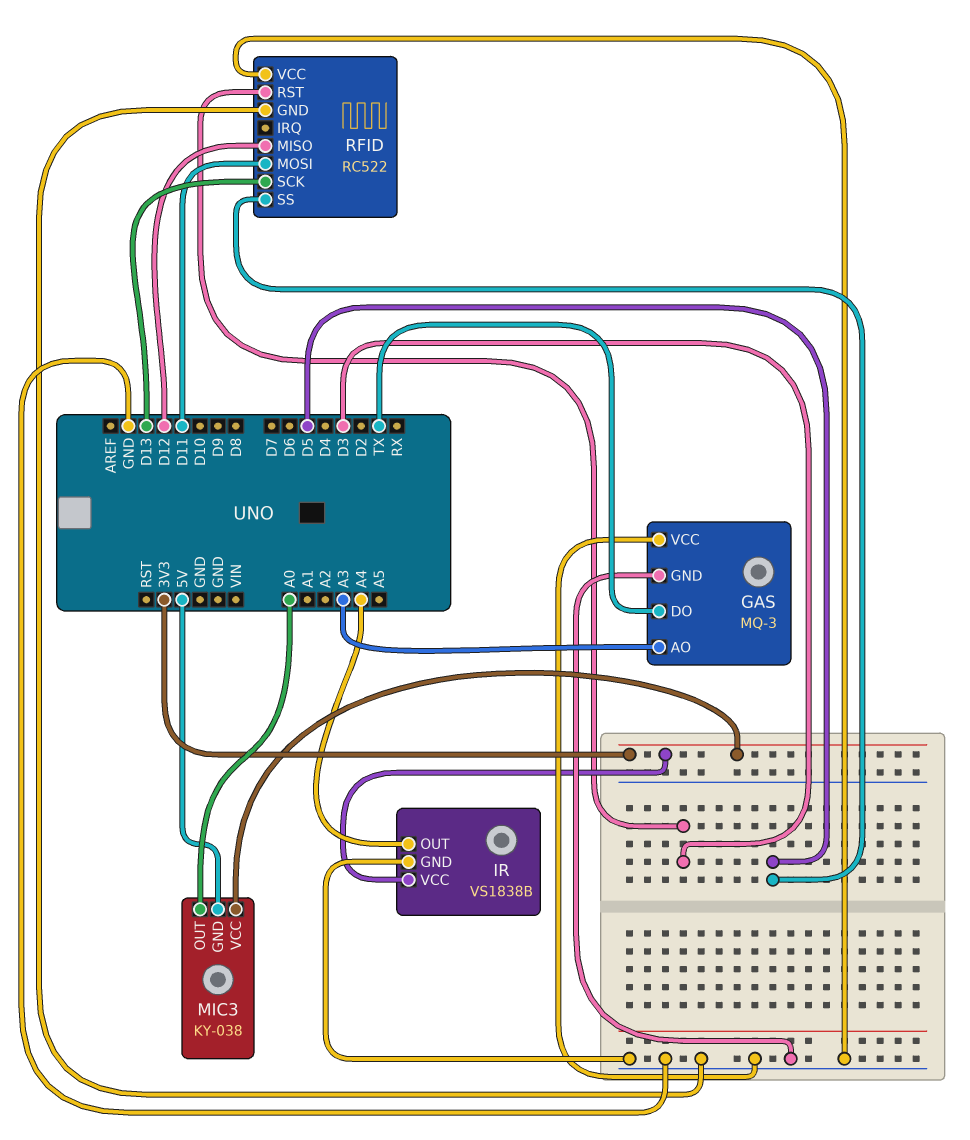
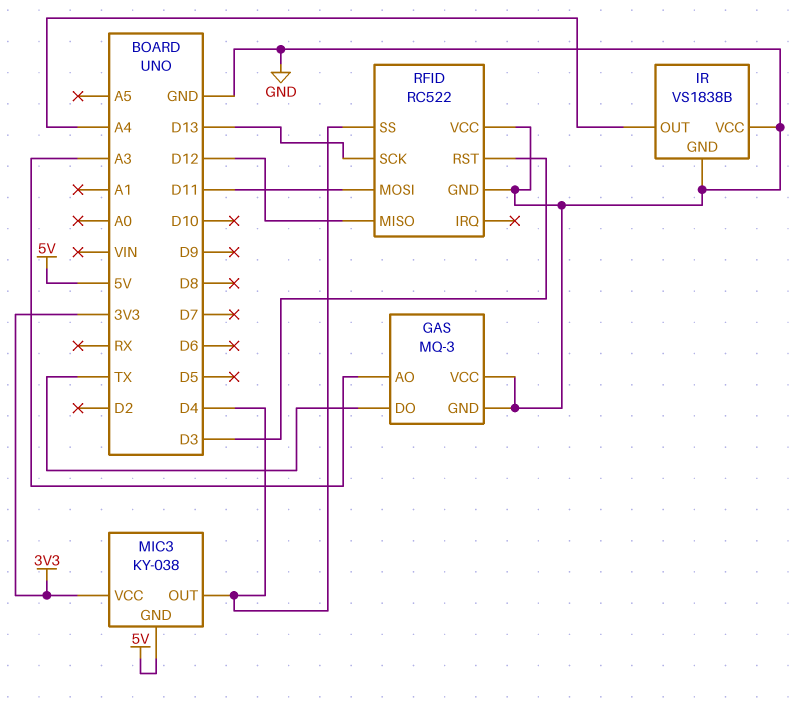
IR pin VCC: 3V3 -> GND
MIC3 pin OUT: A0 -> D4
RFID pin SS: D5 -> D4

